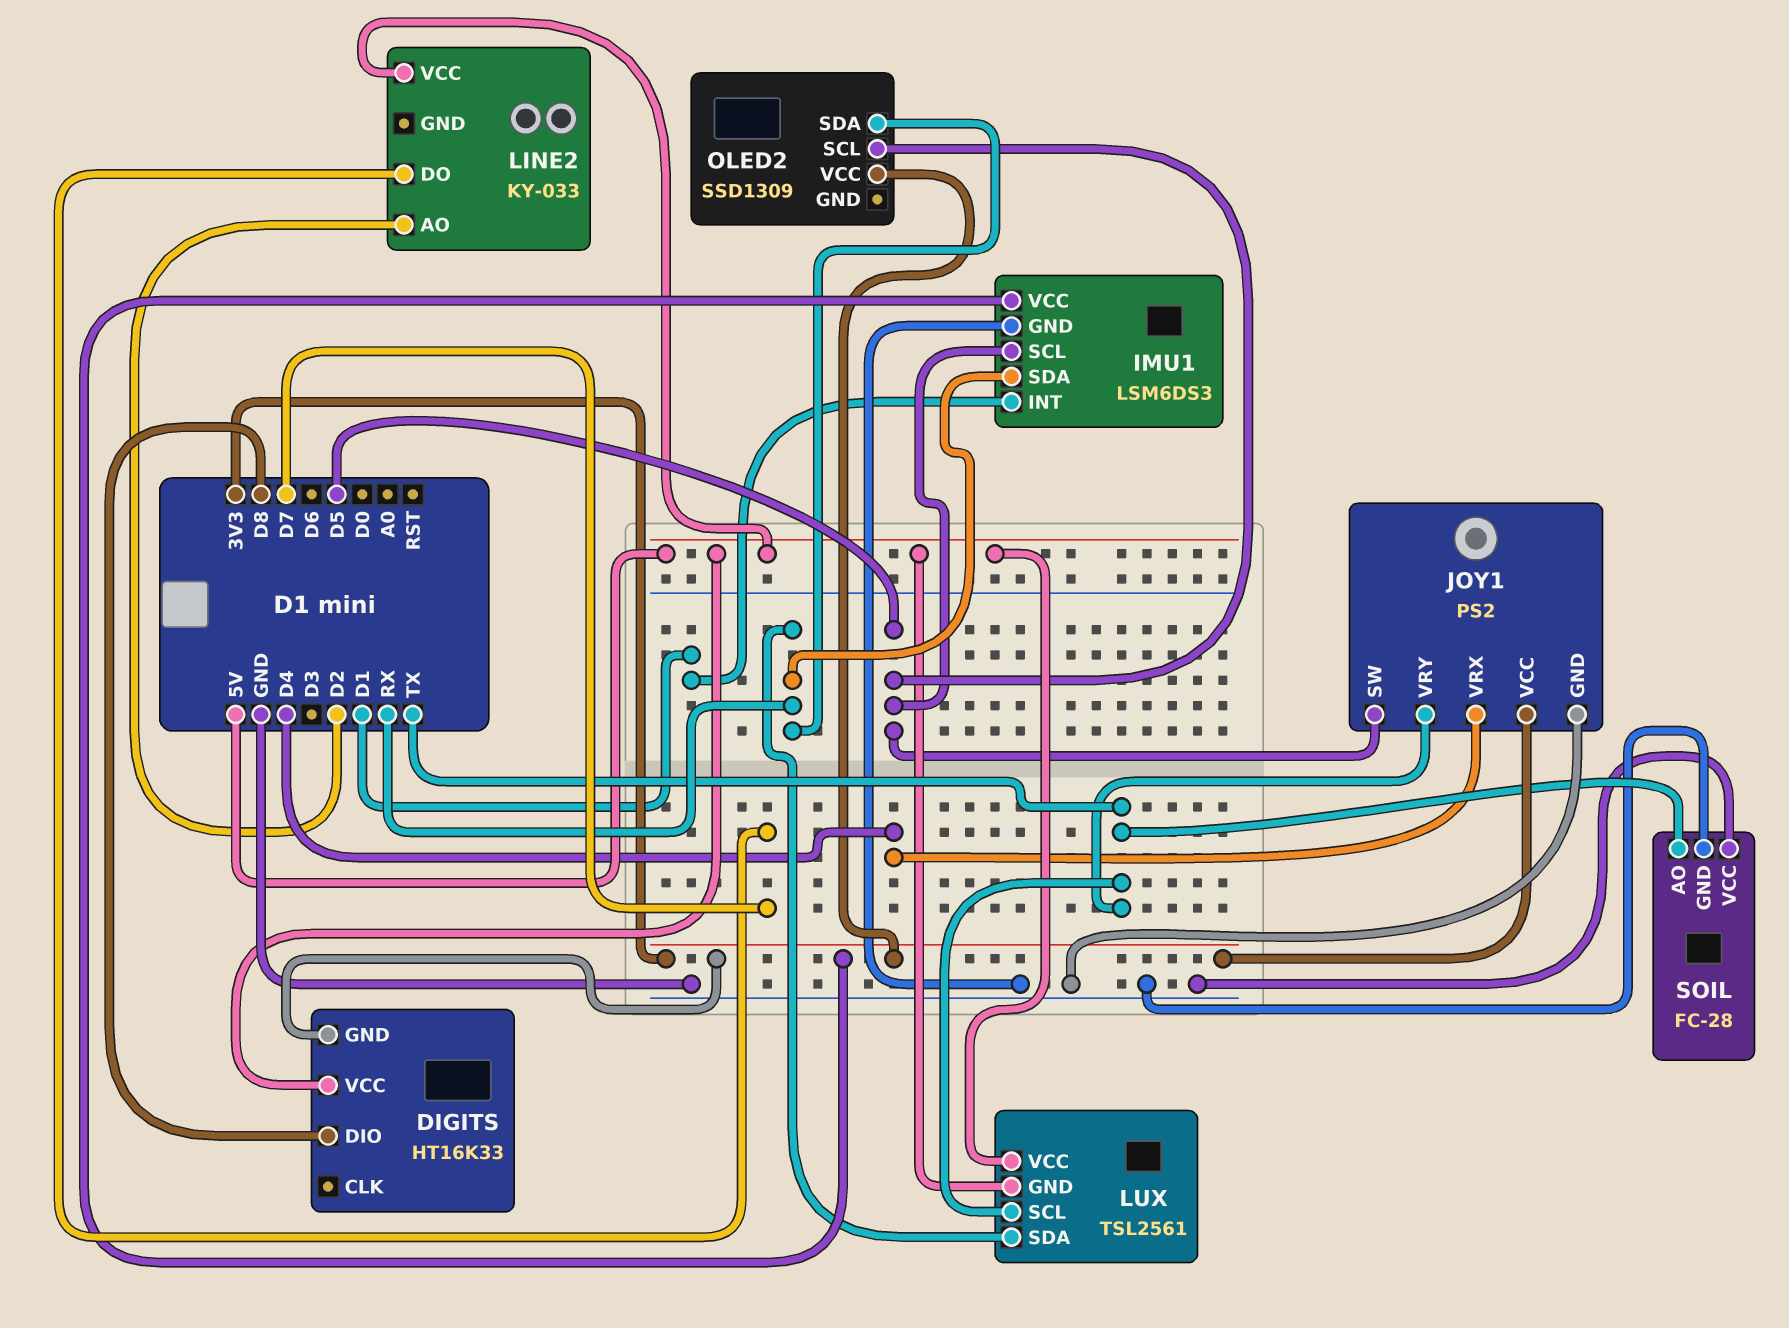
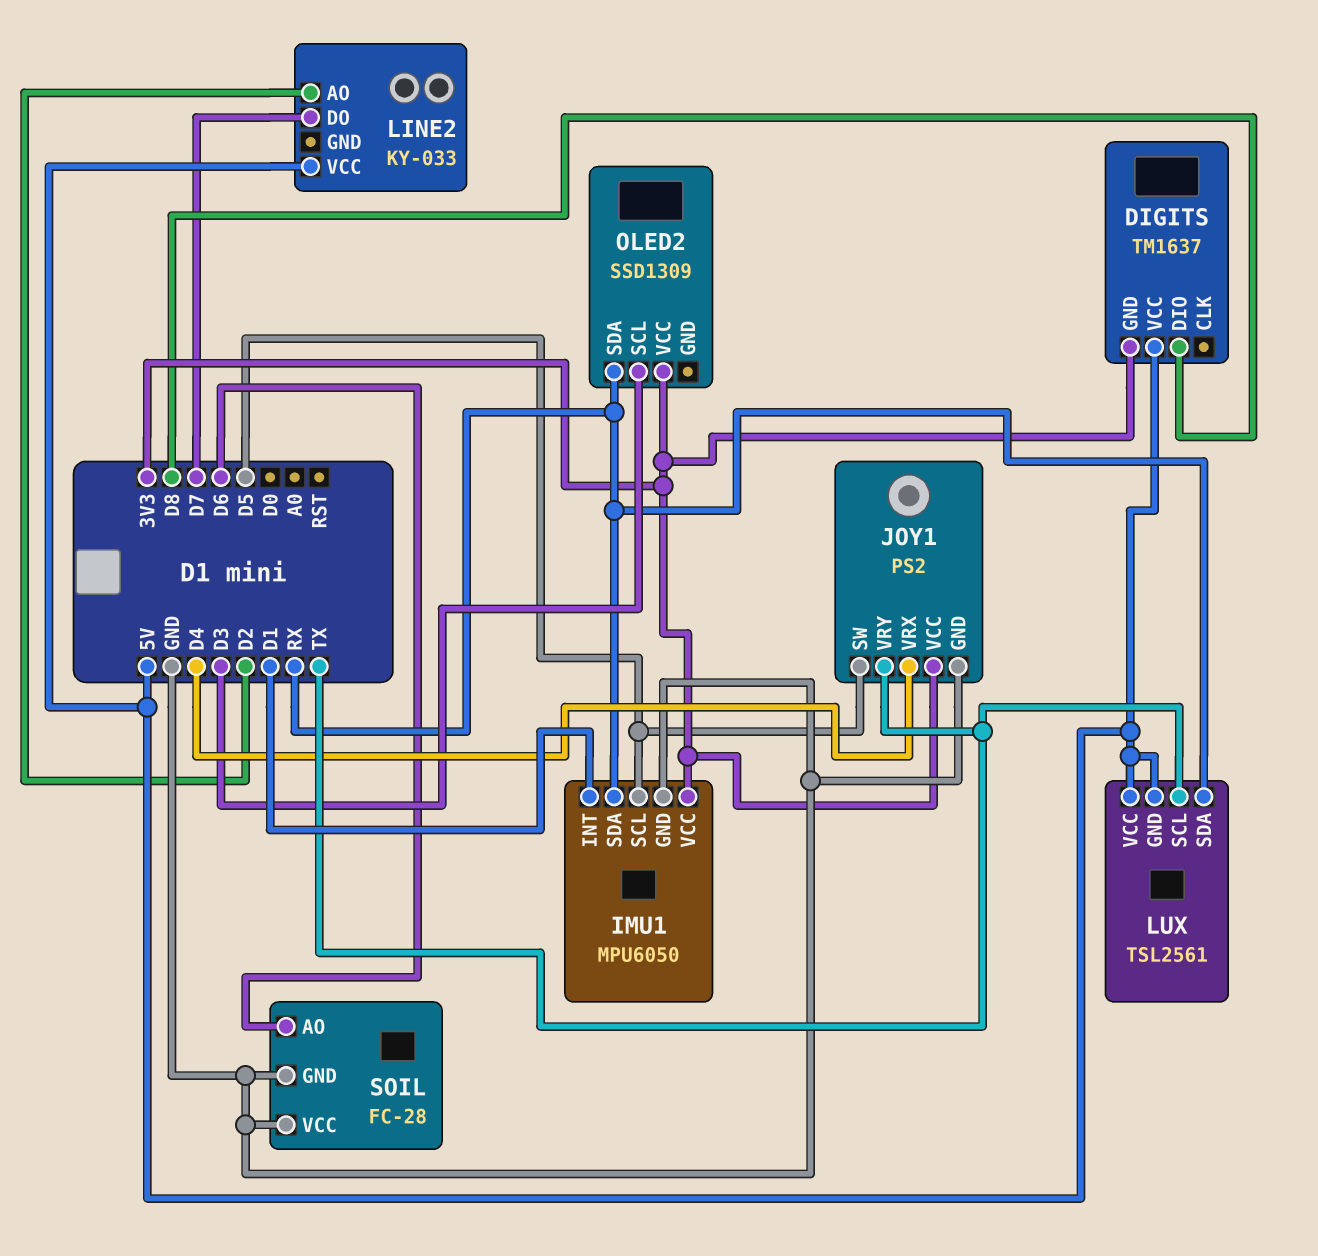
DIGITS: HT16K33 -> TM1637
IMU1: LSM6DS3 -> MPU6050
OLED2 pin SCL: D5 -> D3
SOIL pin AO: TX -> D6

